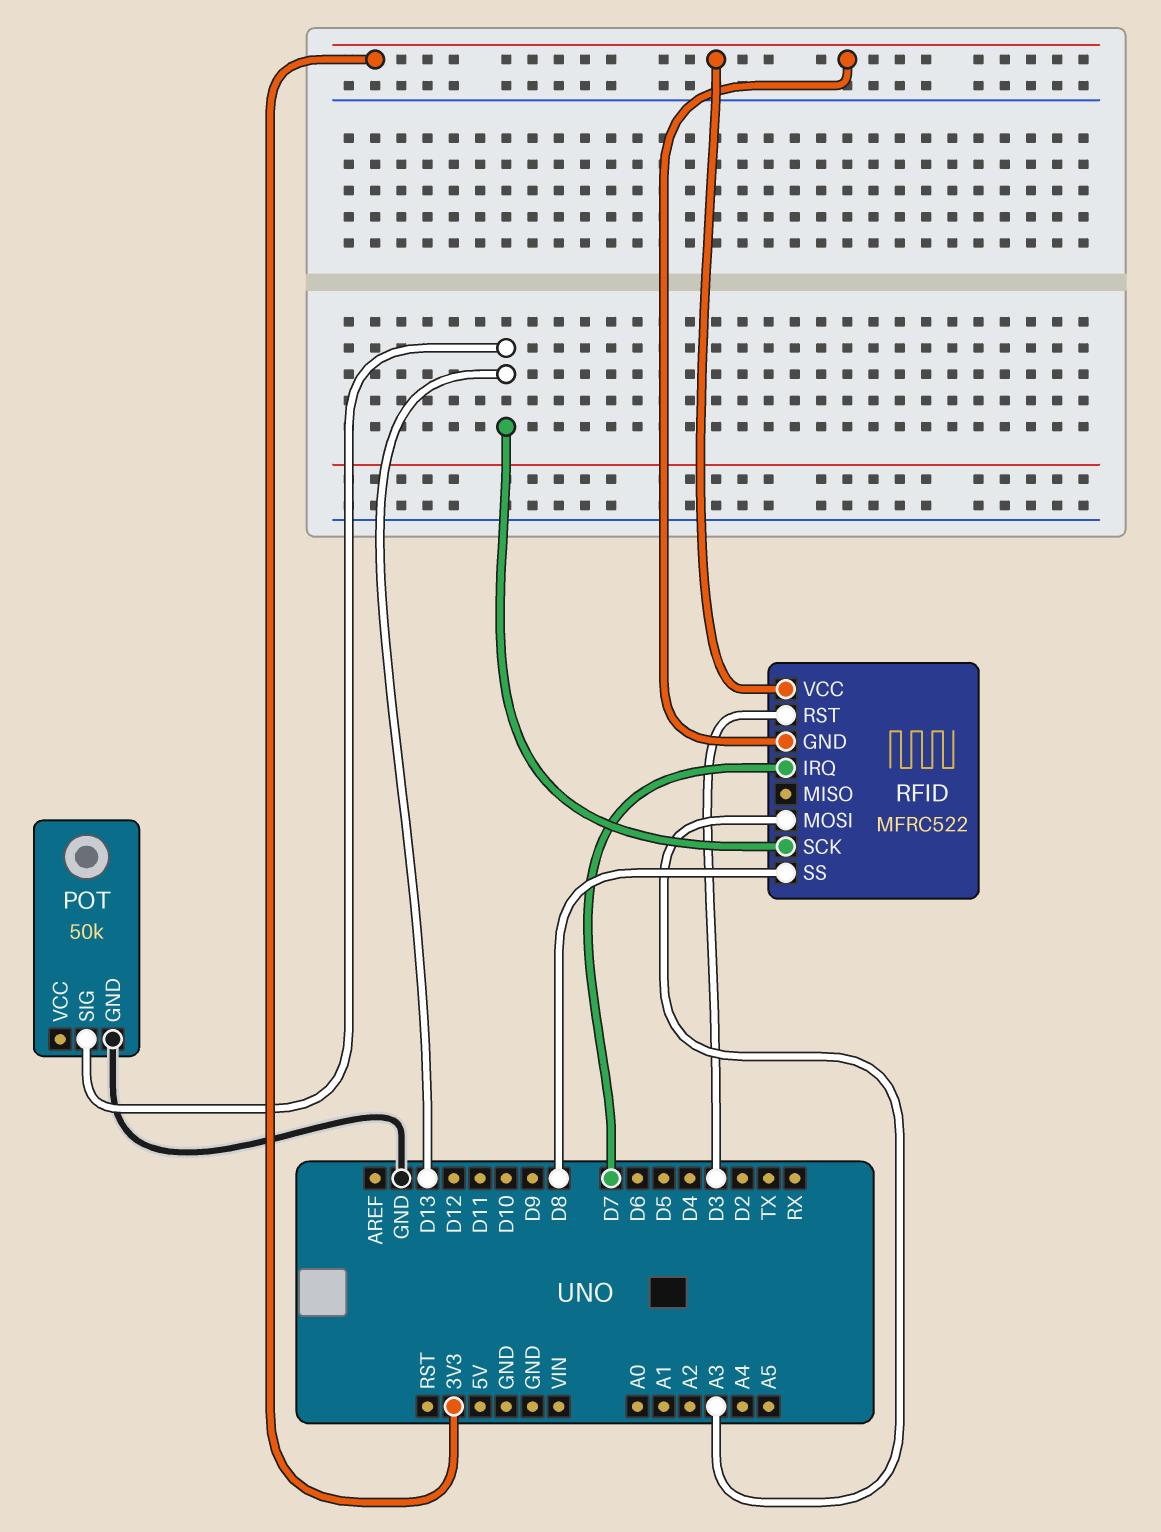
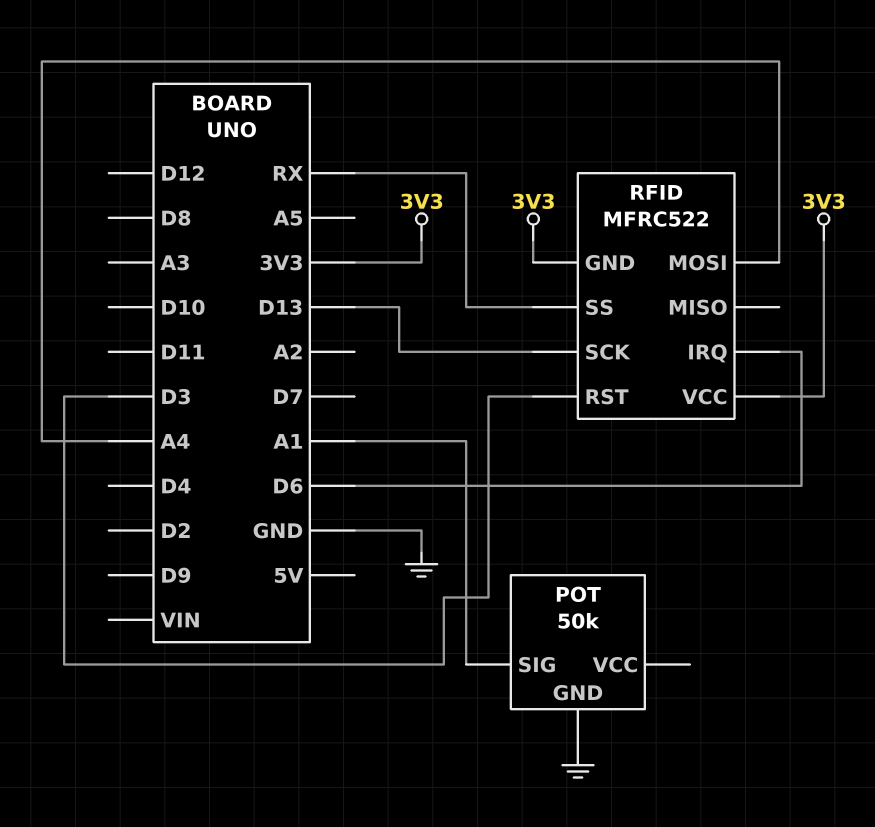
POT pin SIG: D13 -> A1
RFID pin IRQ: D7 -> D6
RFID pin MOSI: A3 -> A4
RFID pin SS: D8 -> RX

